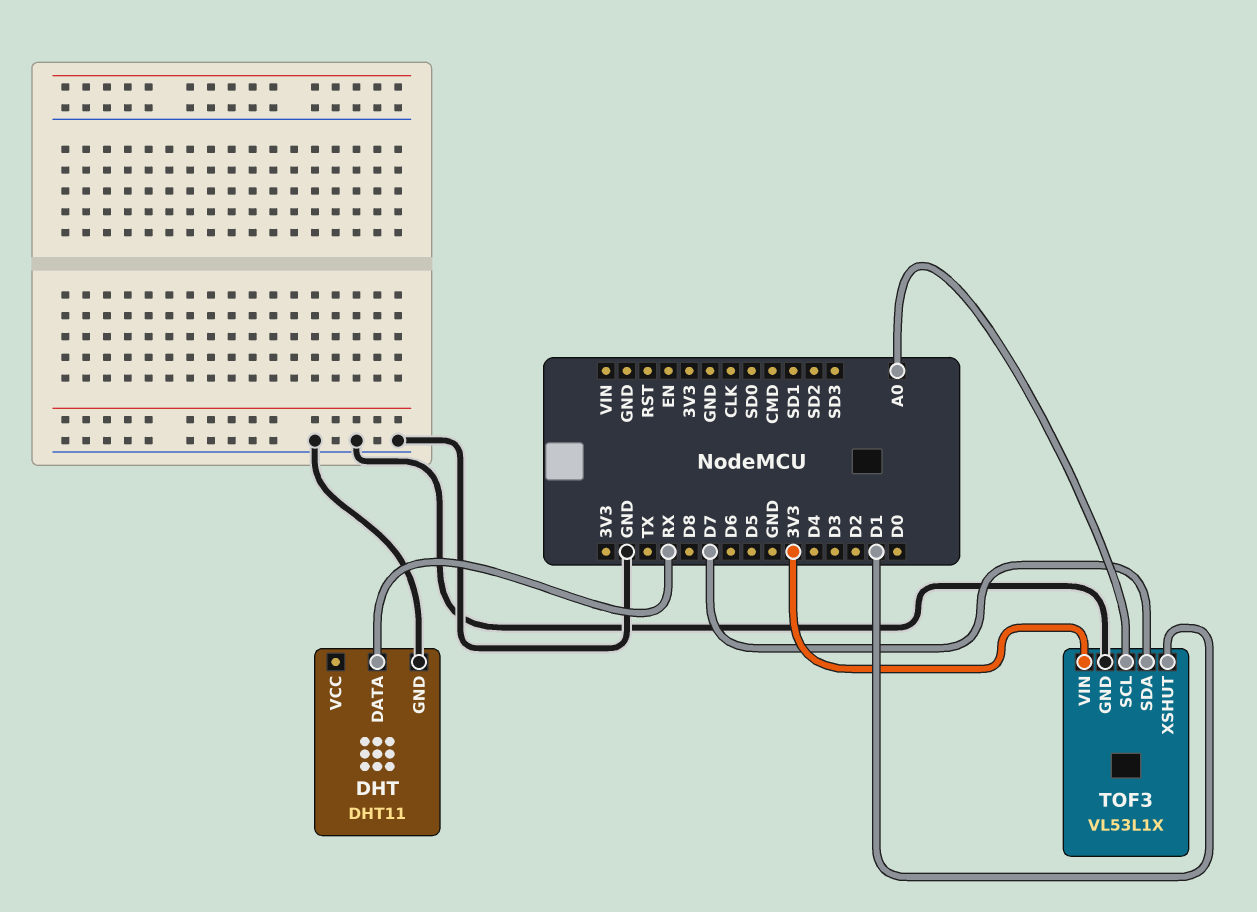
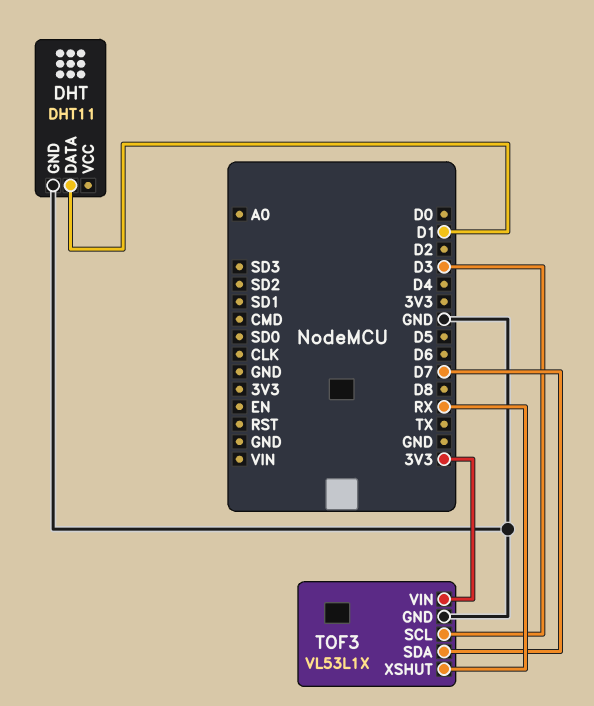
DHT pin DATA: RX -> D1
TOF3 pin SCL: A0 -> D3
TOF3 pin XSHUT: D1 -> RX

